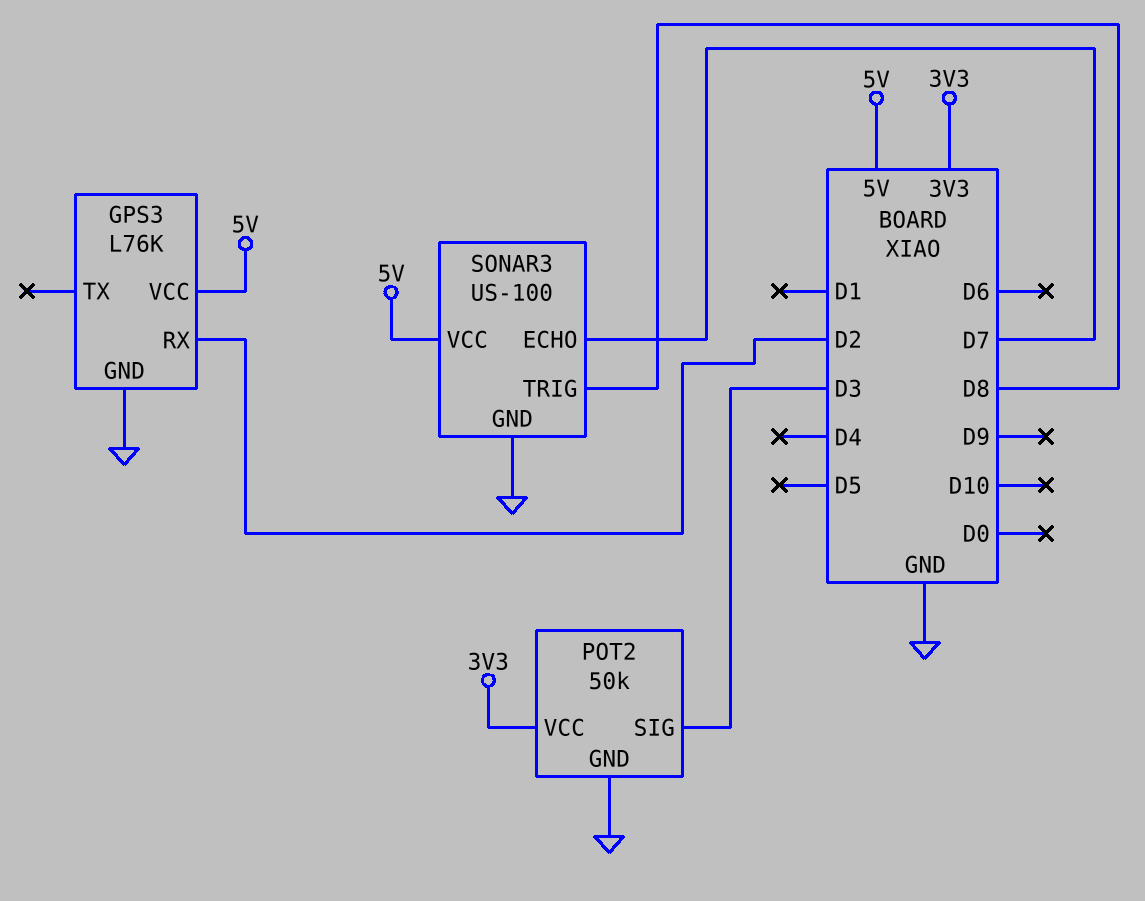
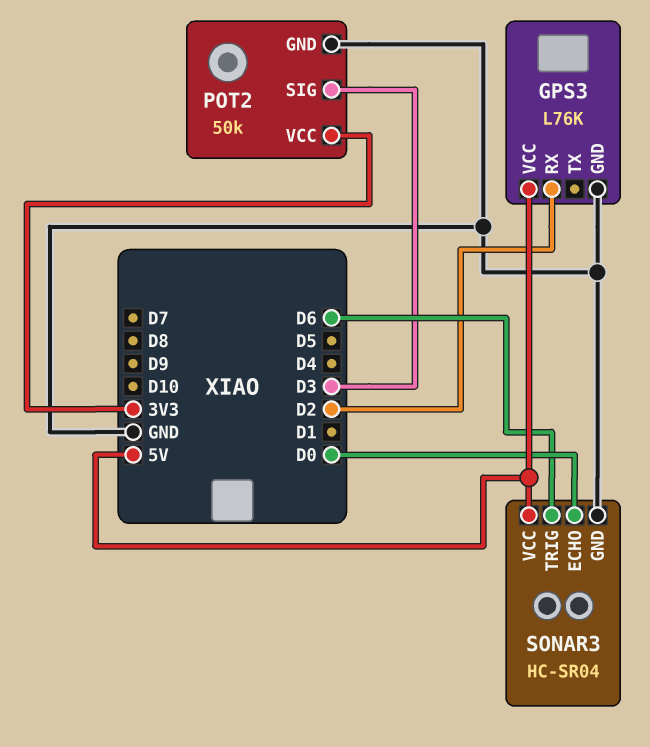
SONAR3: US-100 -> HC-SR04
SONAR3 pin ECHO: D7 -> D0
SONAR3 pin TRIG: D8 -> D6

